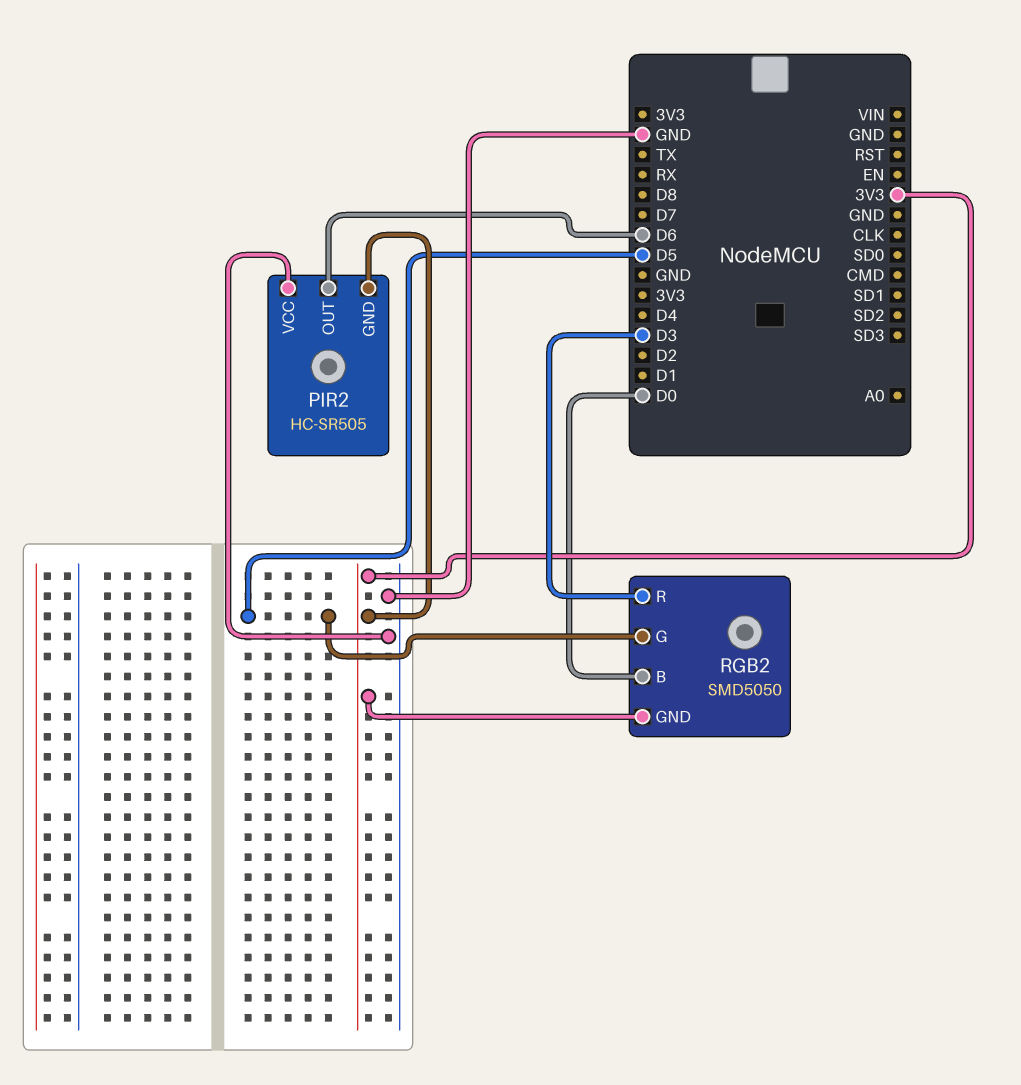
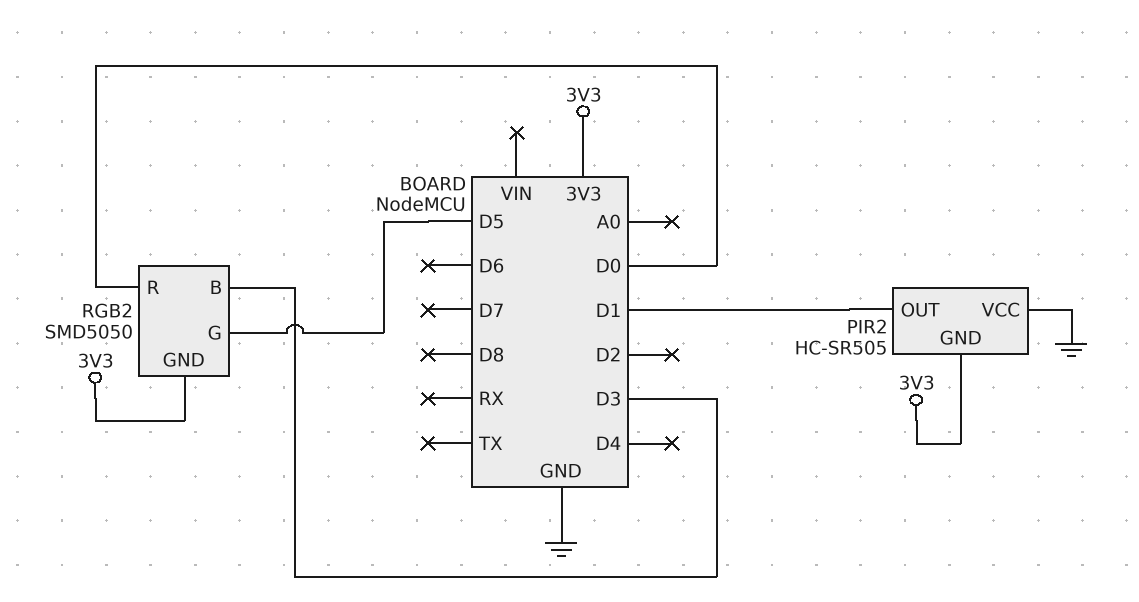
PIR2 pin OUT: D6 -> D1
RGB2 pin B: D0 -> D3
RGB2 pin R: D3 -> D0

